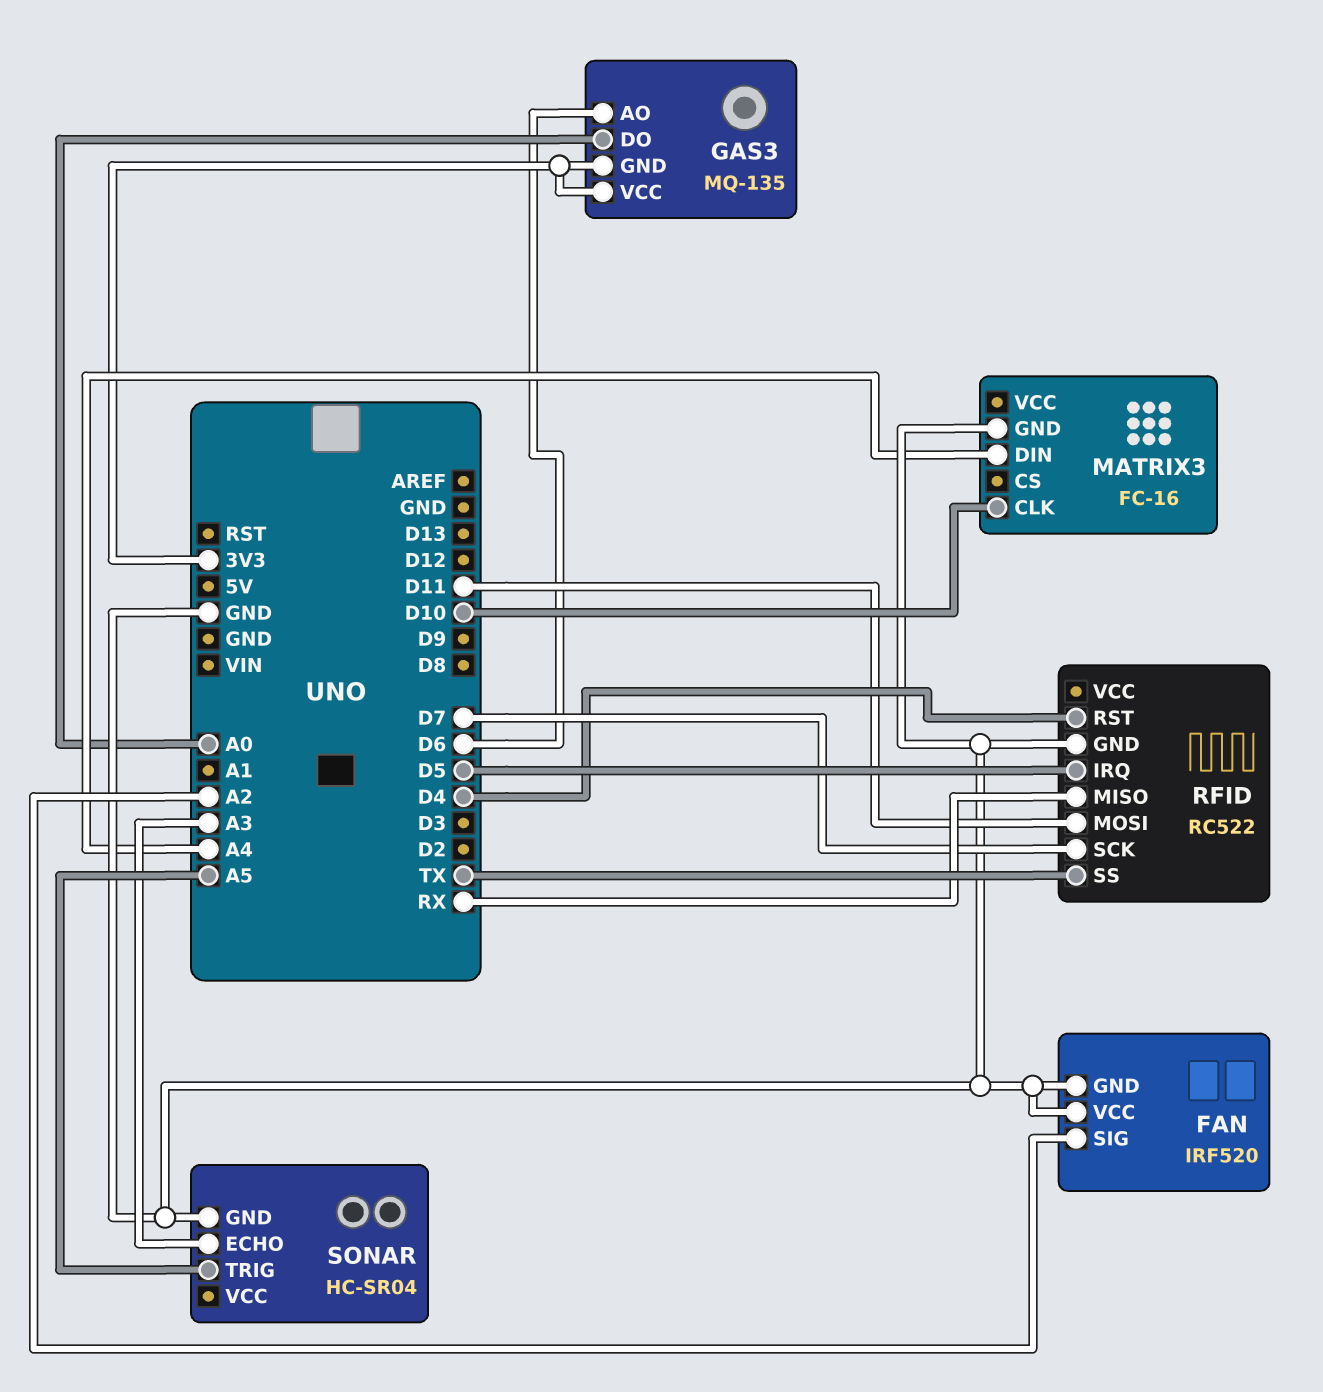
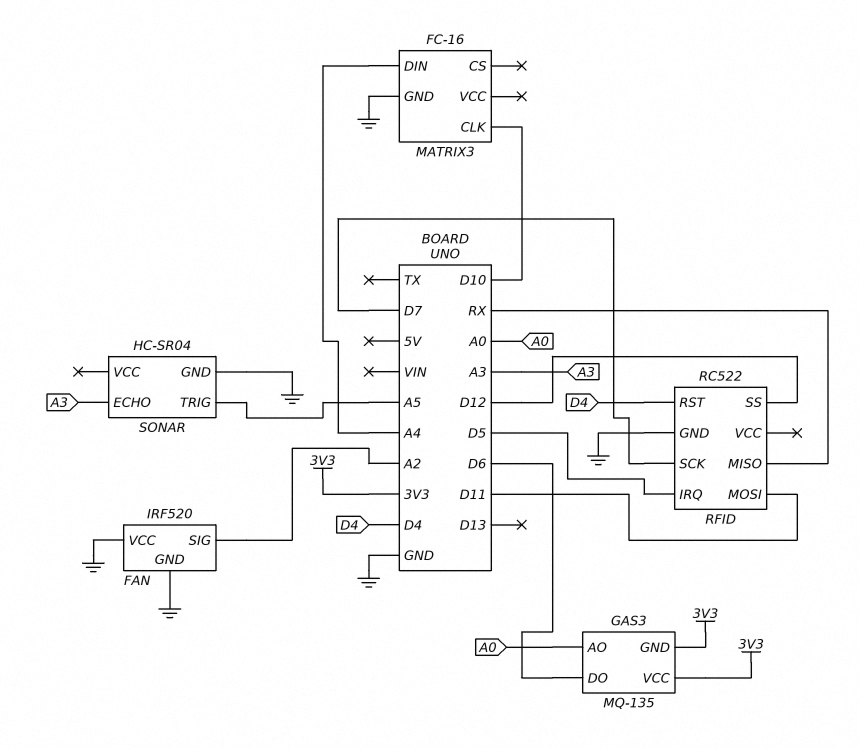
GAS3 pin AO: D6 -> A0
GAS3 pin DO: A0 -> D6
RFID pin SS: TX -> D12

